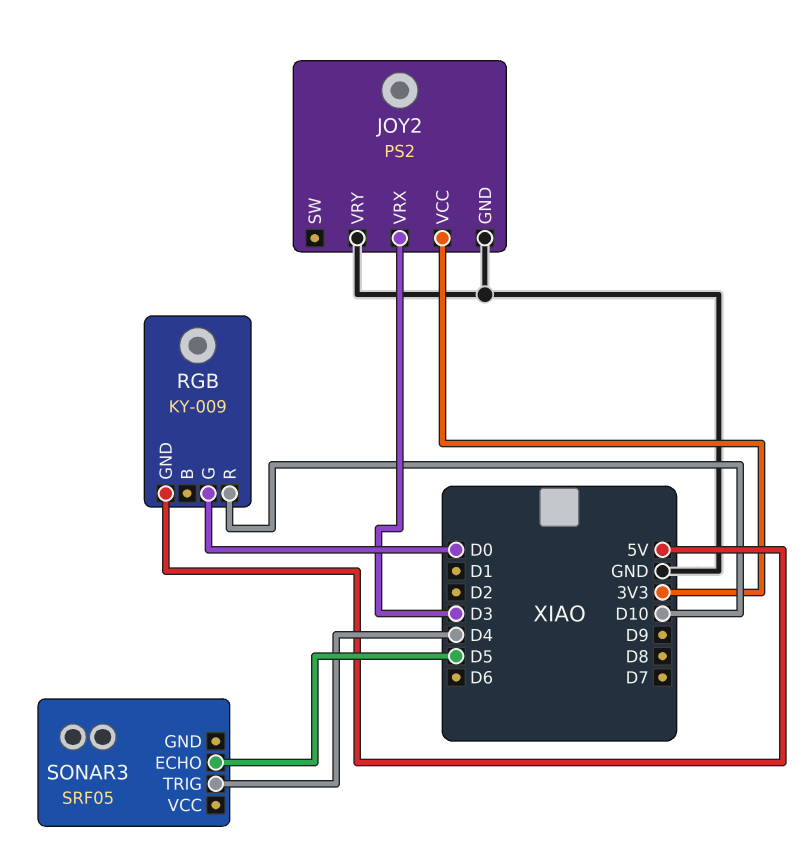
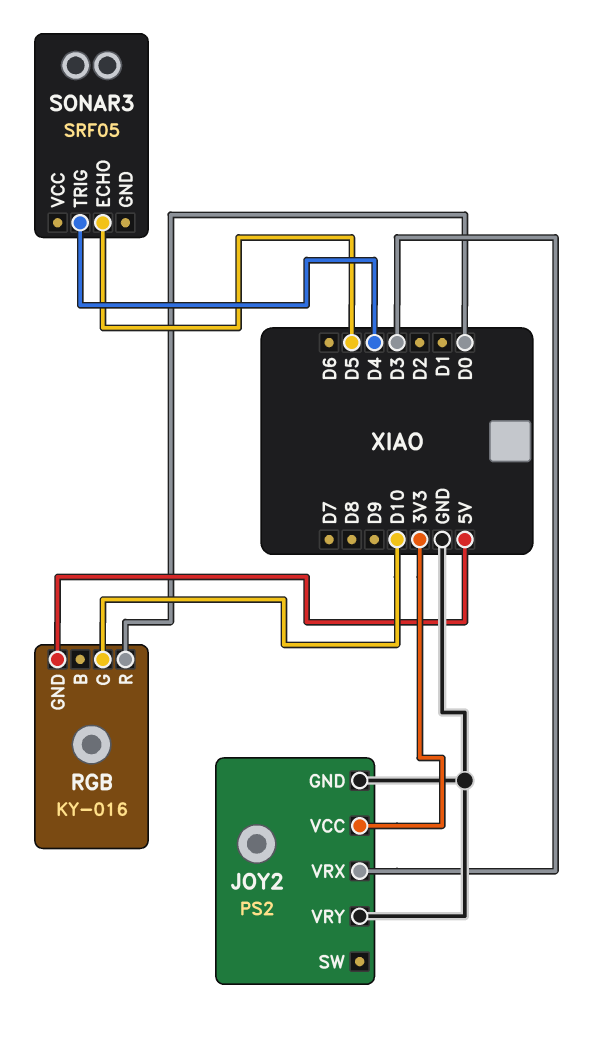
RGB: KY-009 -> KY-016
RGB pin G: D0 -> D10
RGB pin R: D10 -> D0

